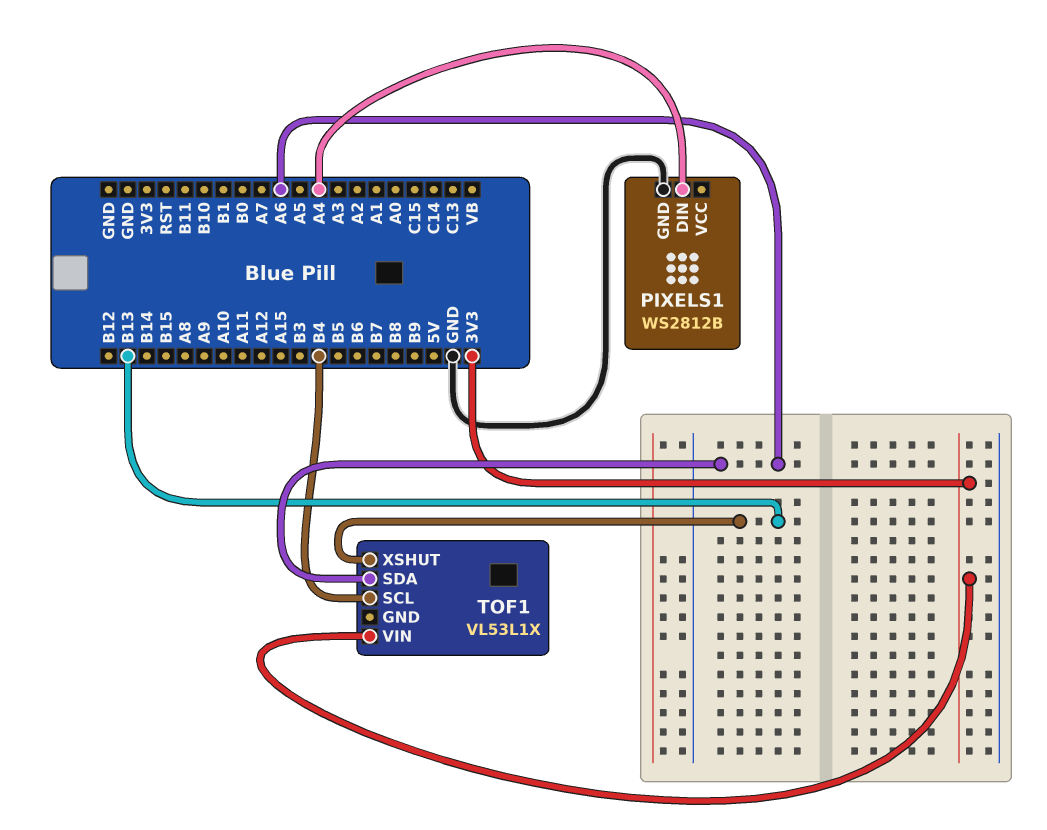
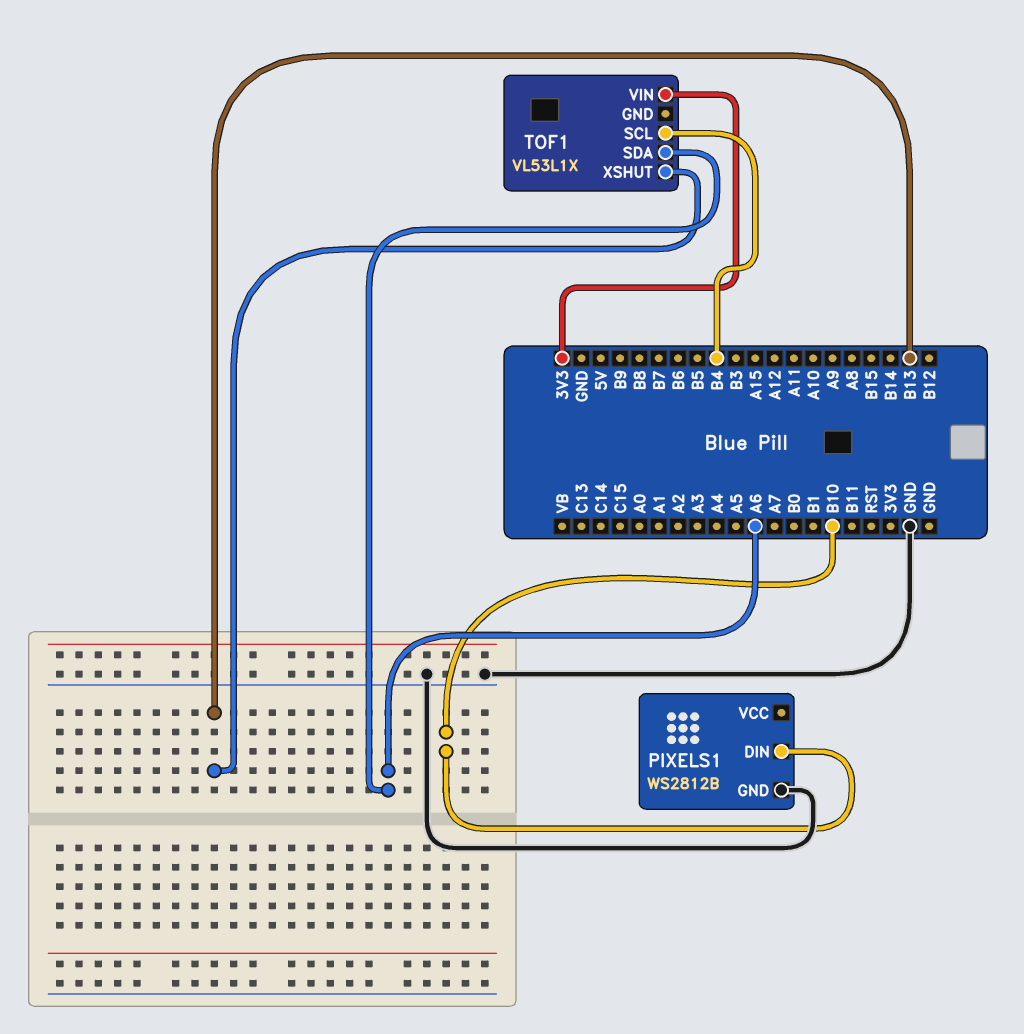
PIXELS1 pin DIN: A4 -> B10

